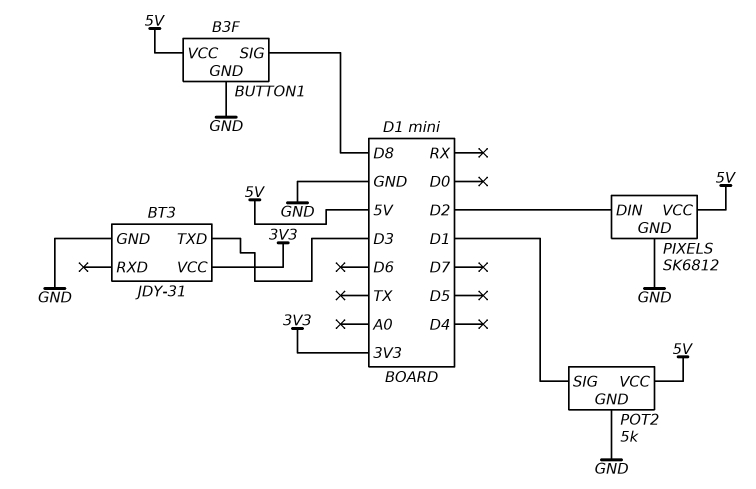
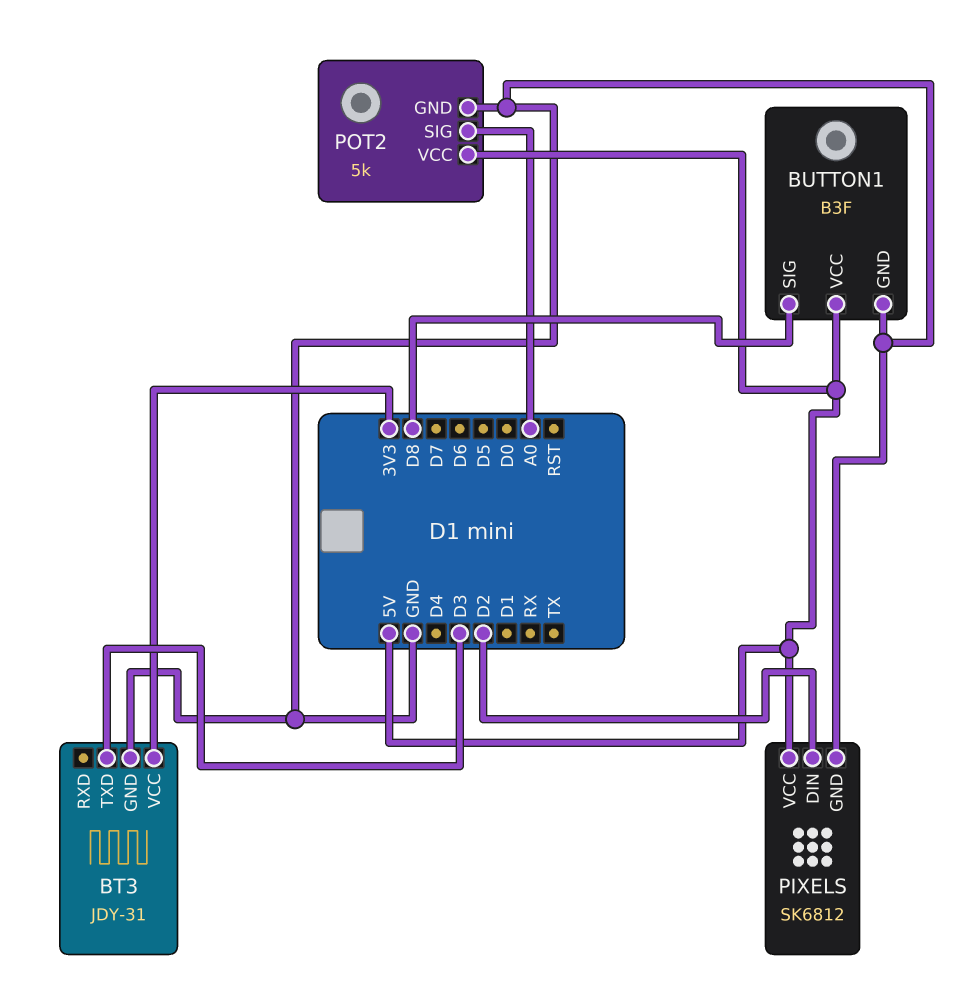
POT2 pin SIG: D1 -> A0

